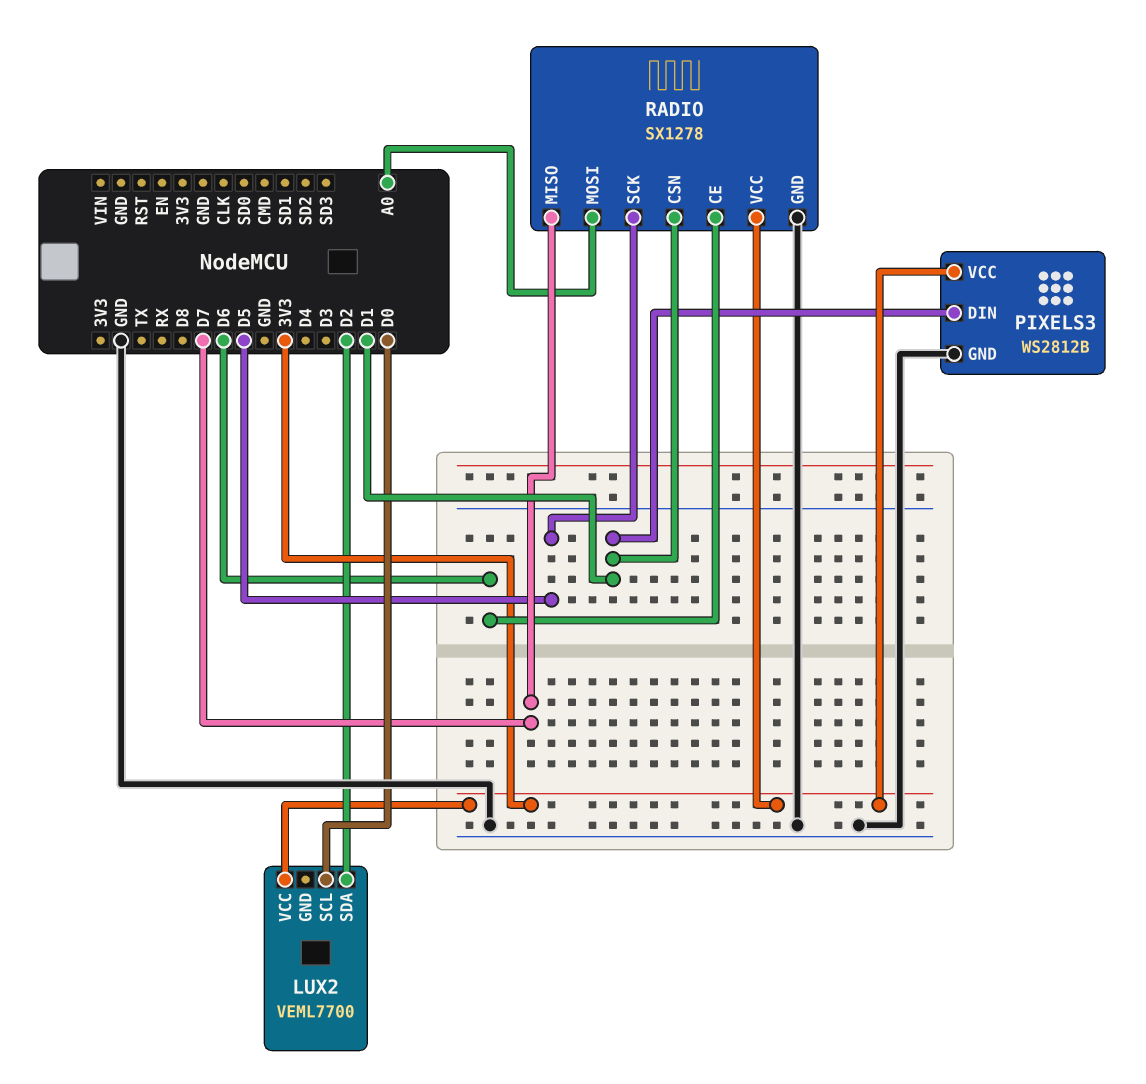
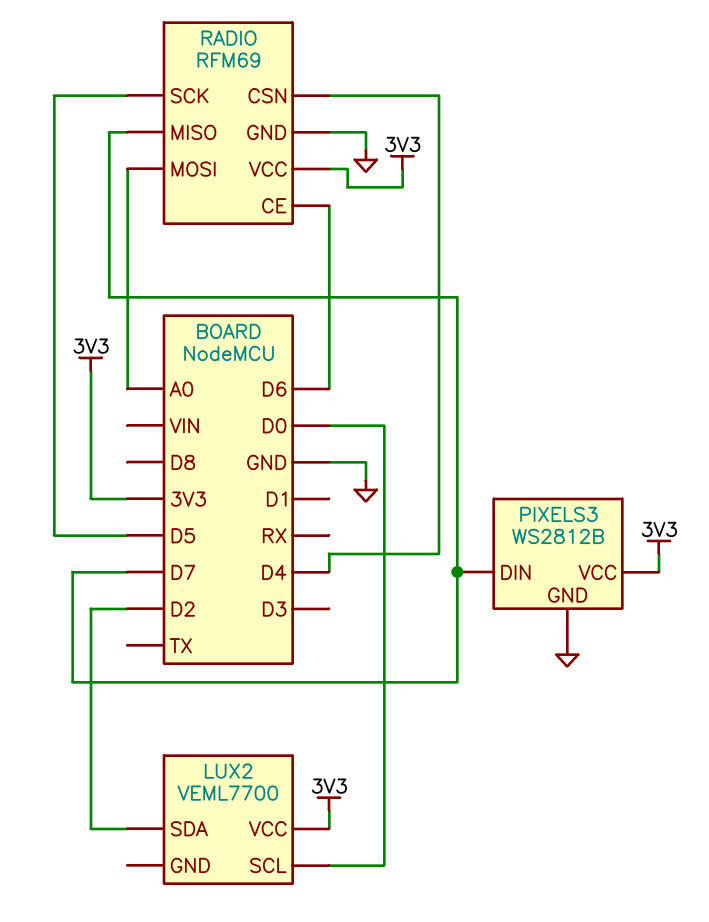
PIXELS3 pin DIN: D1 -> D7
RADIO: SX1278 -> RFM69
RADIO pin CSN: D1 -> D4

